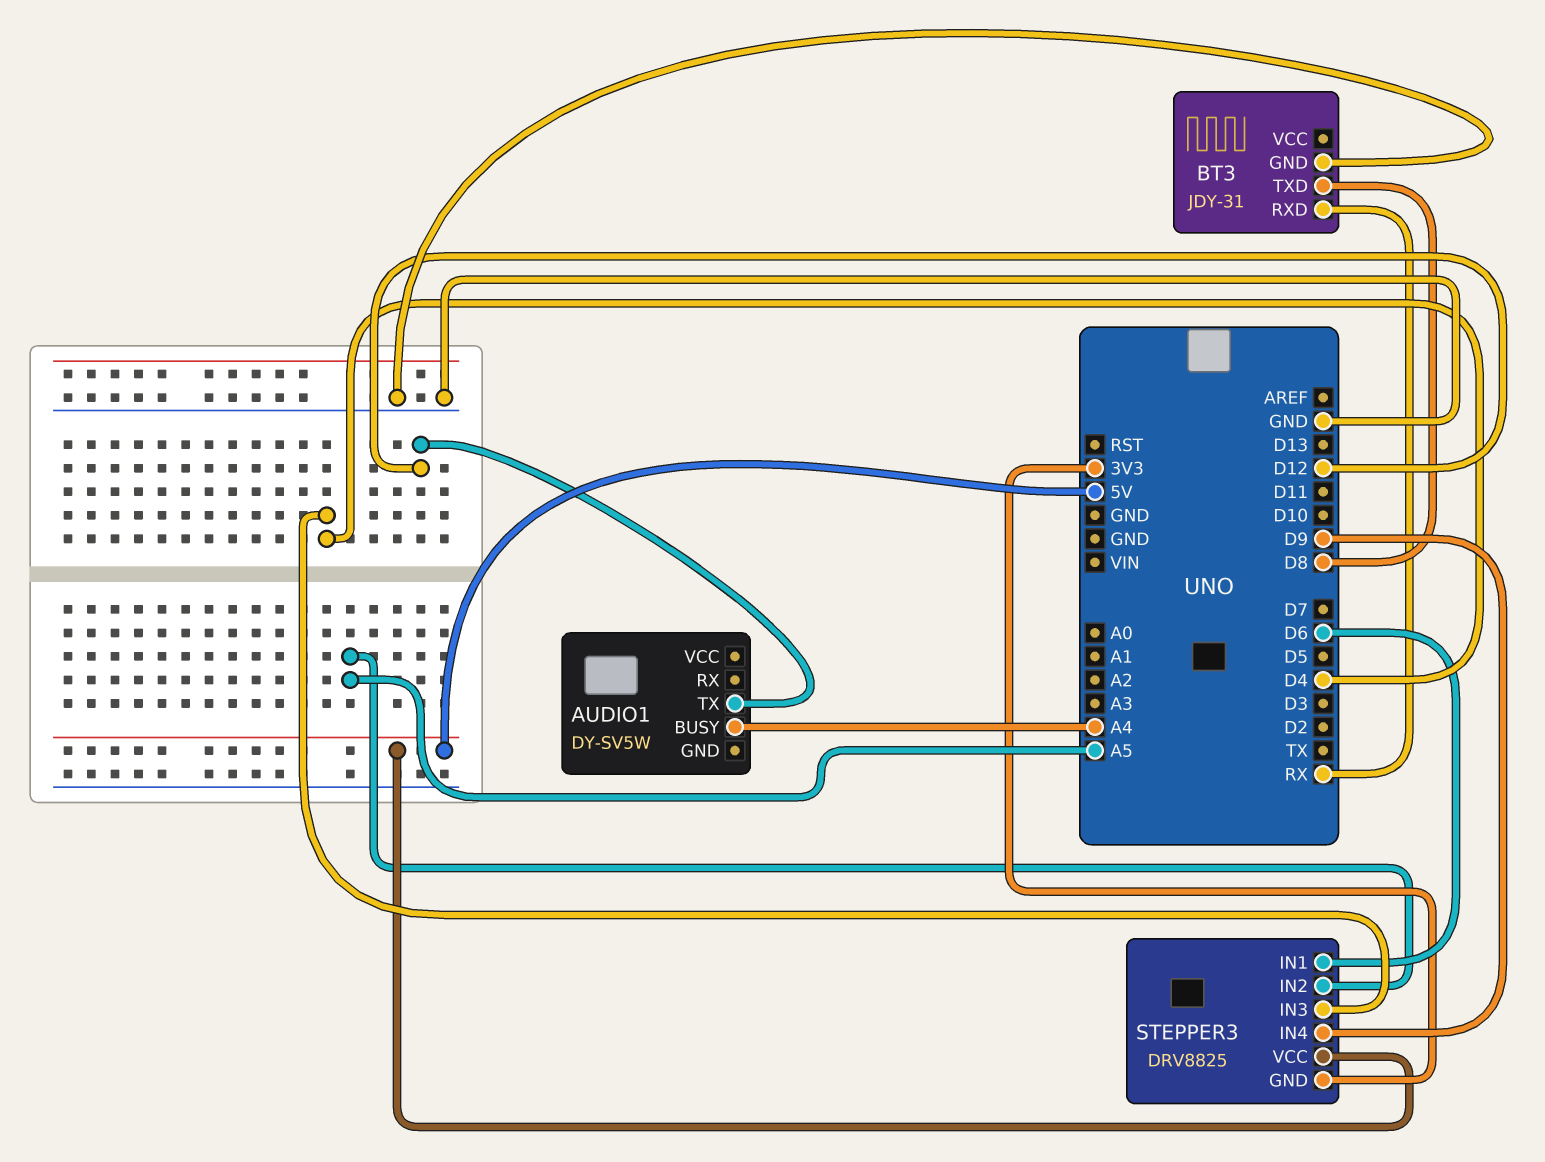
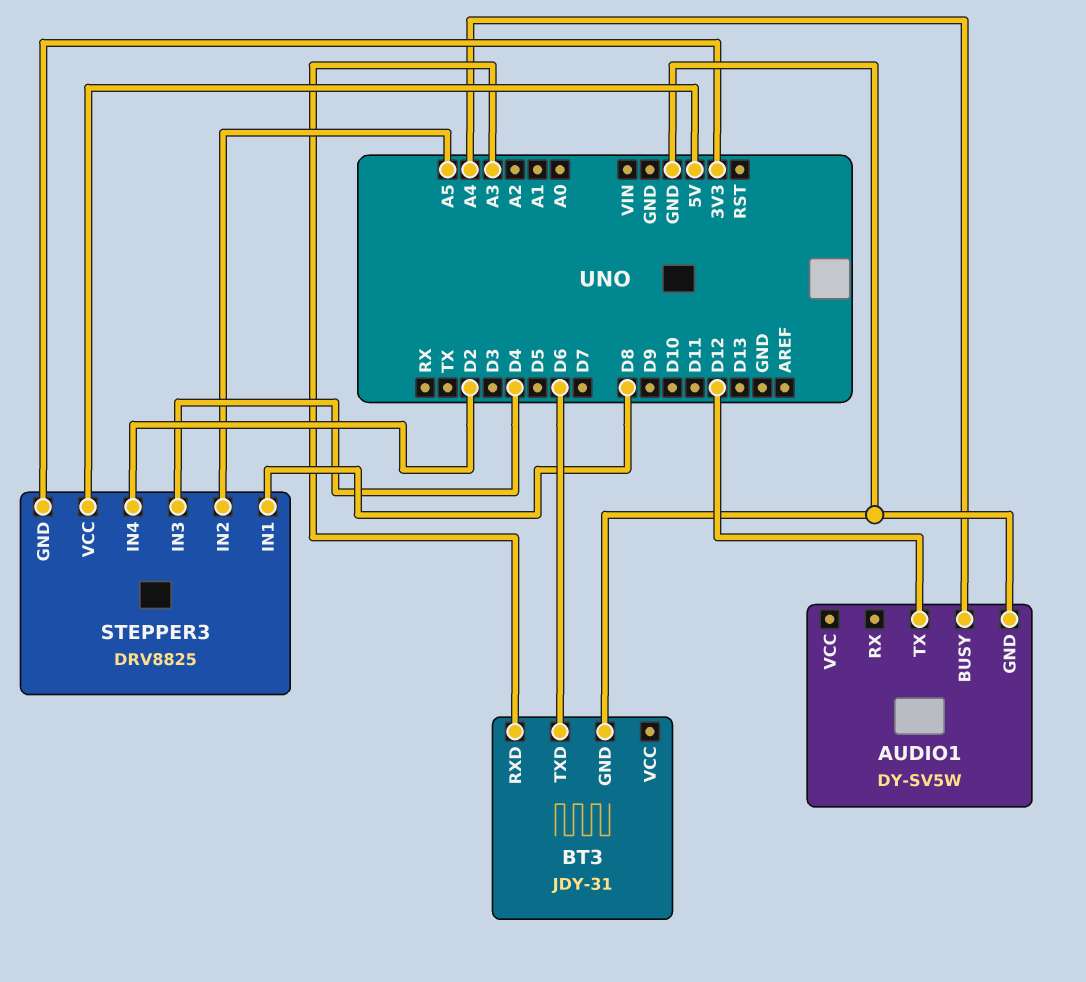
AUDIO1 pin GND: none -> GND
BT3 pin RXD: RX -> A3
BT3 pin TXD: D8 -> D6
STEPPER3 pin IN1: D6 -> D8
STEPPER3 pin IN4: D9 -> D2

